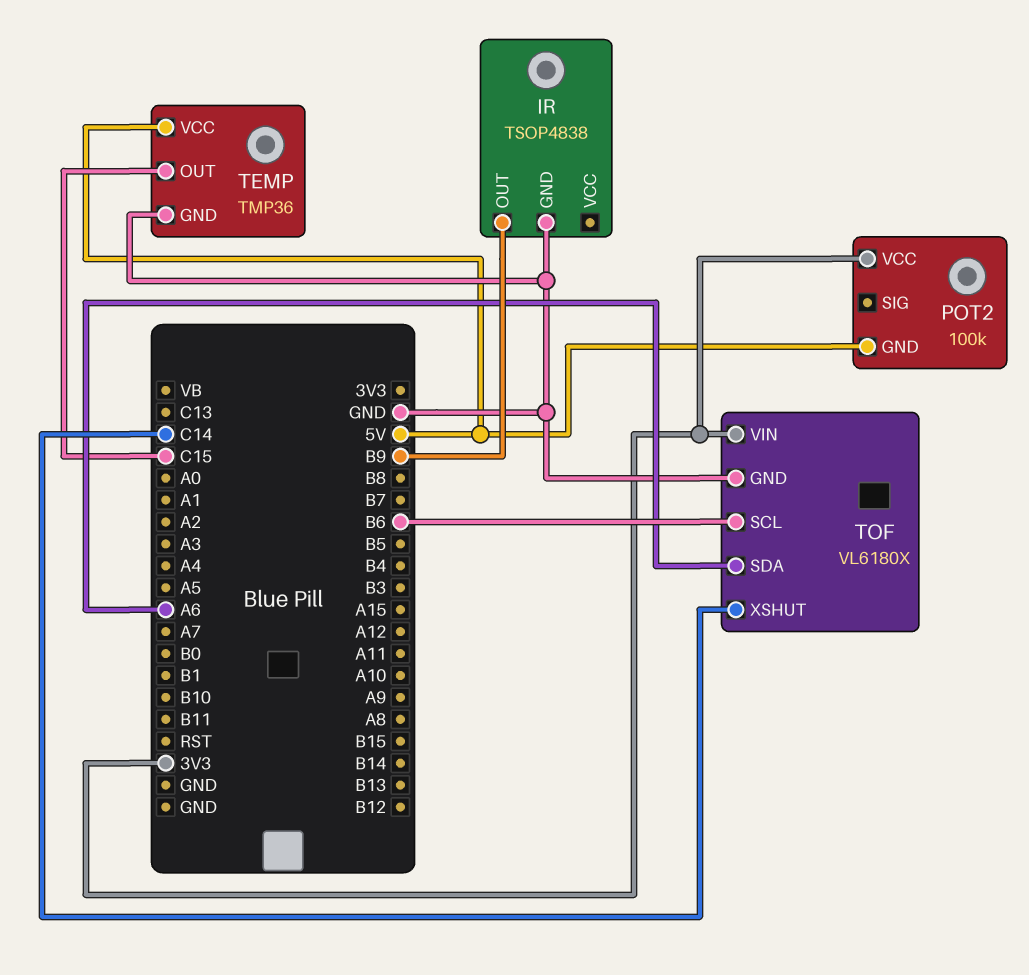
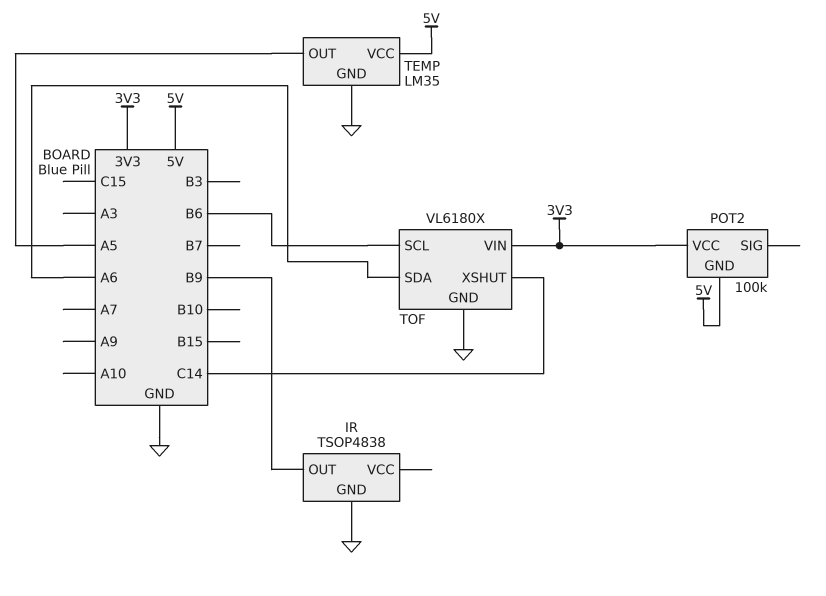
TEMP: TMP36 -> LM35
TEMP pin OUT: C15 -> A5

